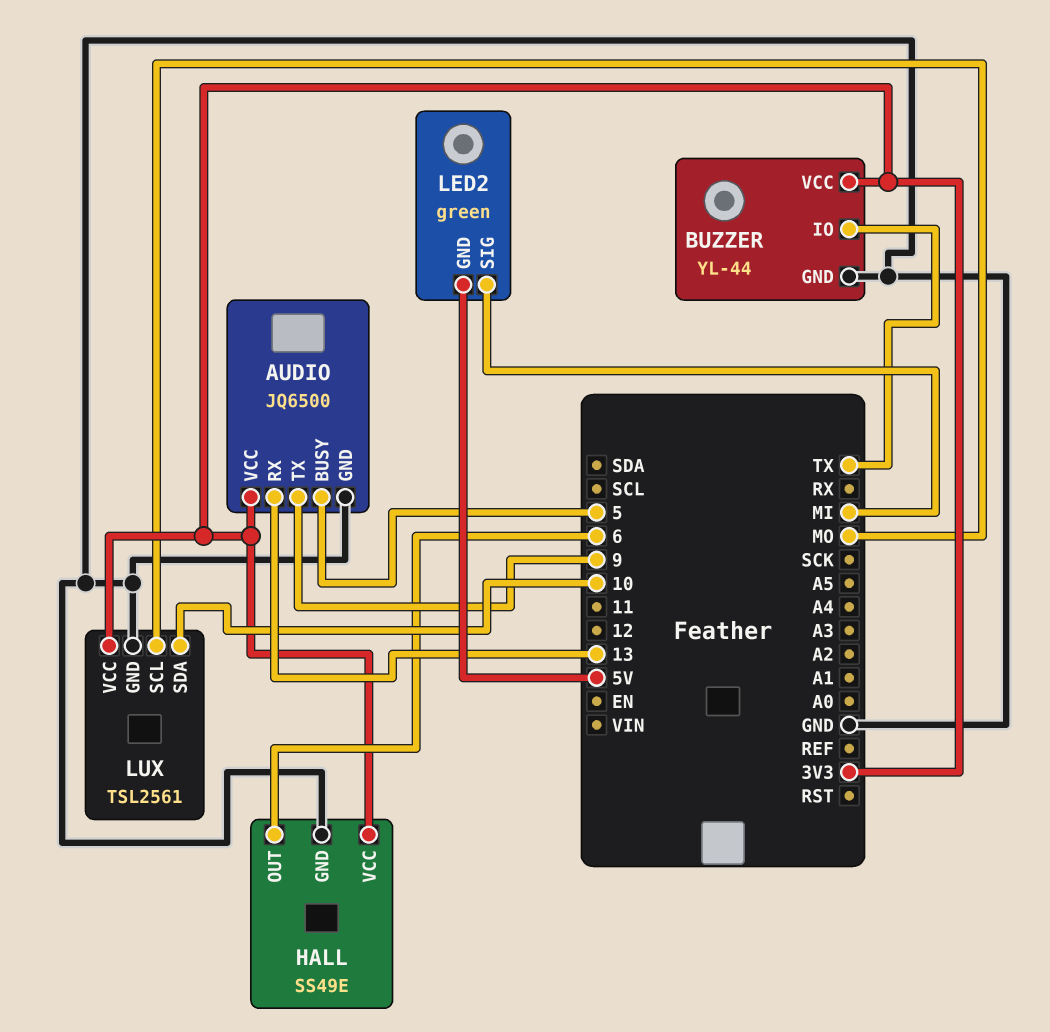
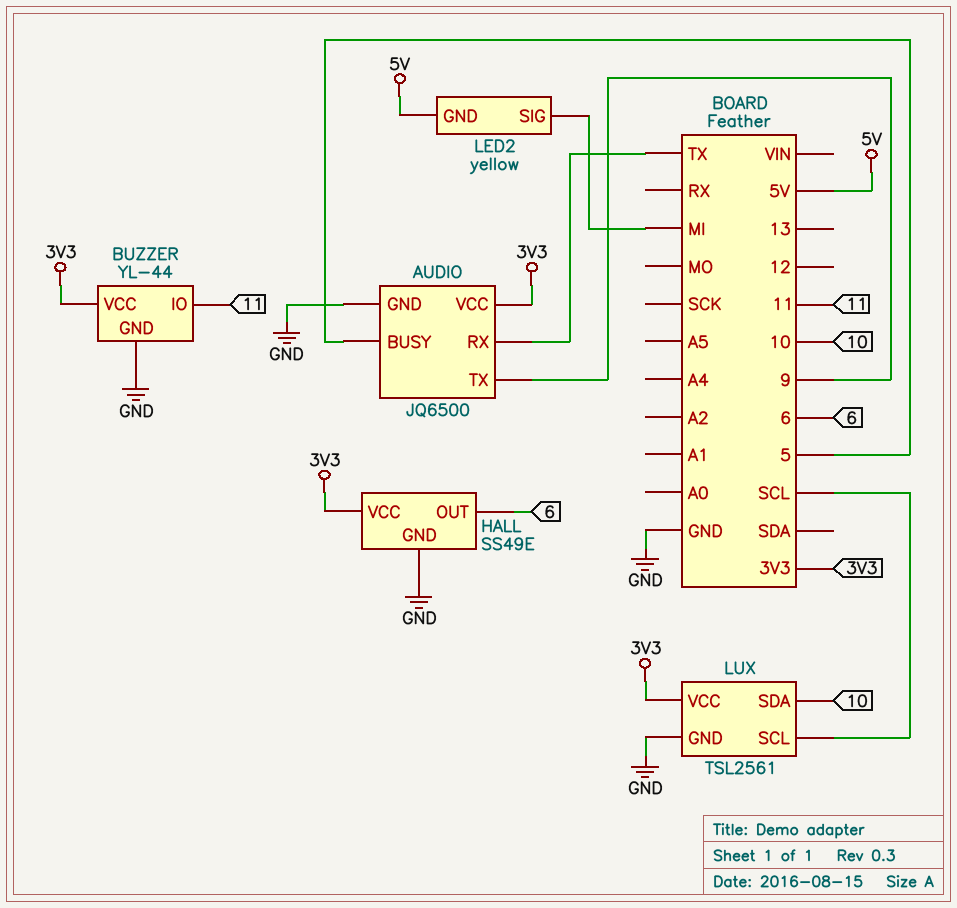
AUDIO pin RX: 13 -> TX
BUZZER pin IO: TX -> 11
LED2: green -> yellow
LUX pin SCL: MO -> SCL

